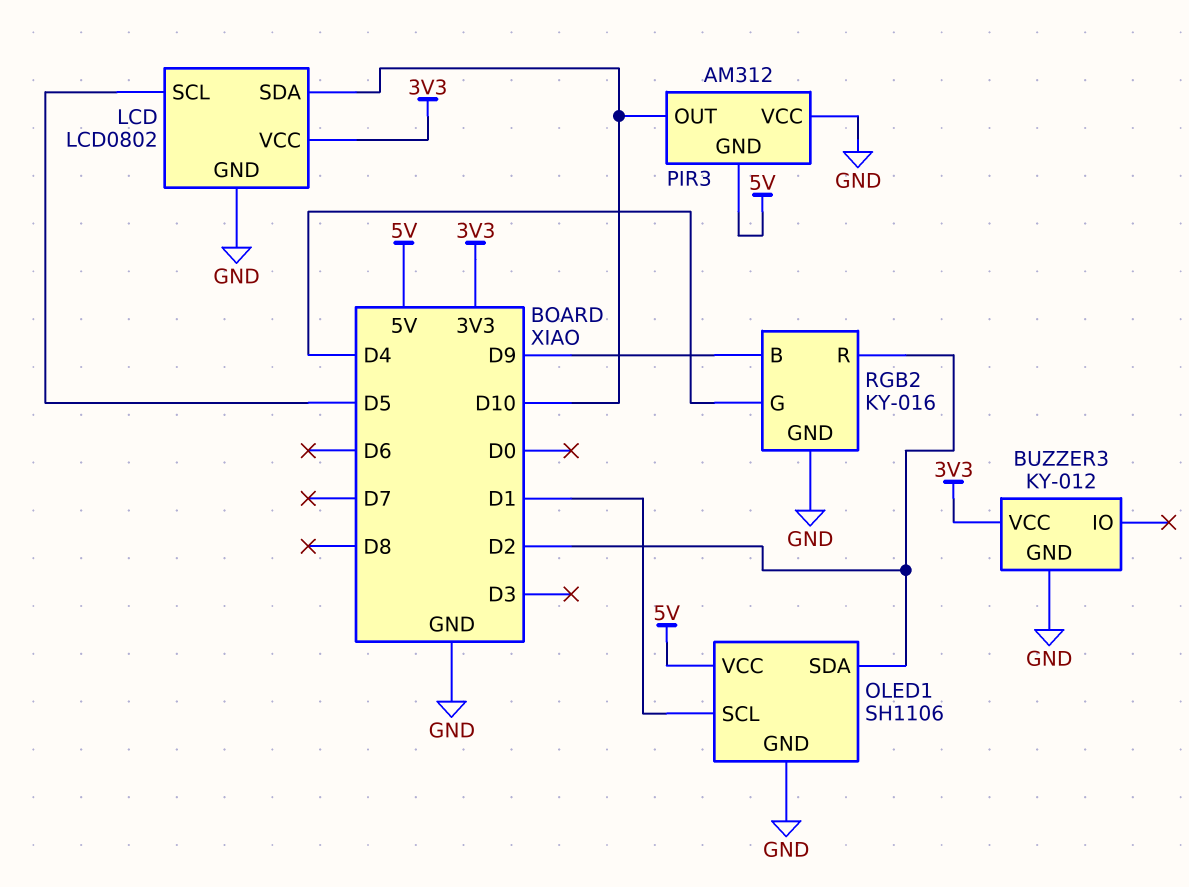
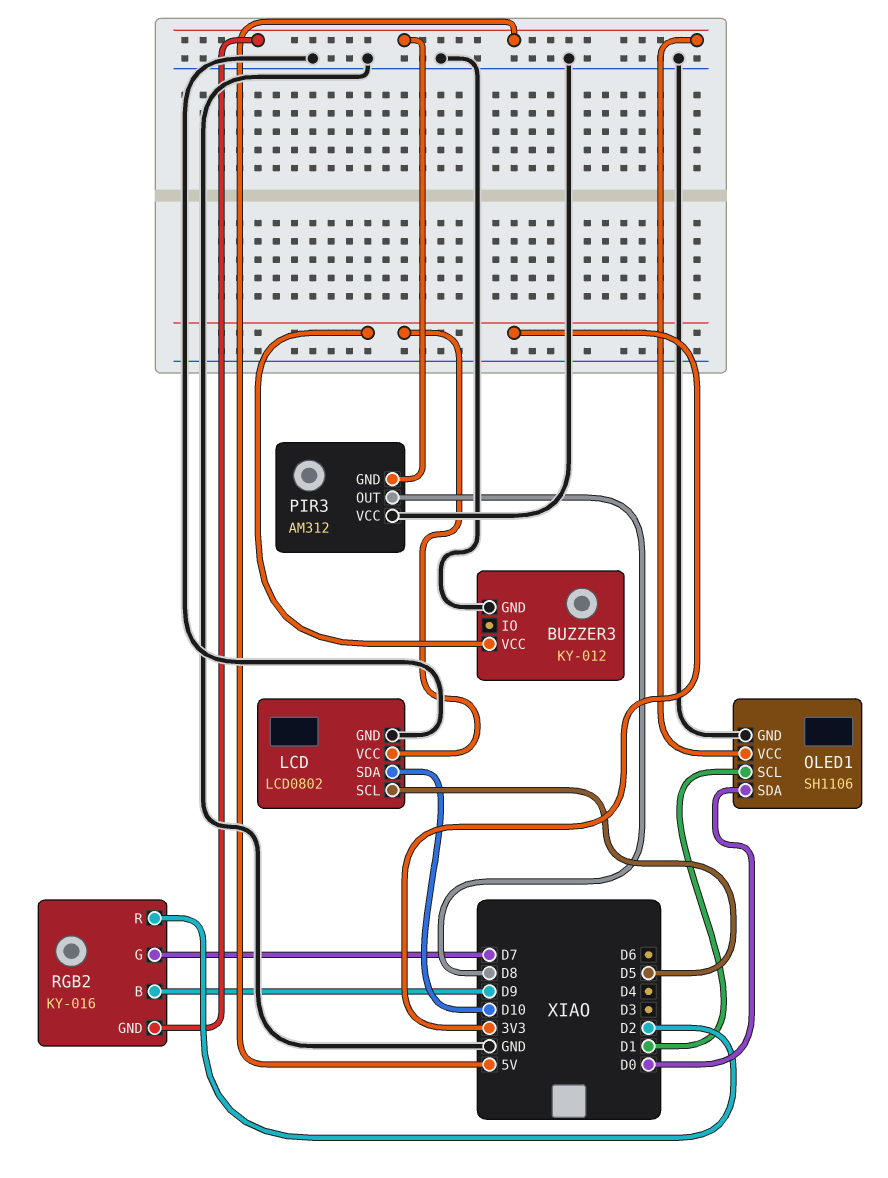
OLED1 pin SDA: D2 -> D0
PIR3 pin OUT: D10 -> D8
RGB2 pin G: D4 -> D7
RGB2 pin GND: GND -> 5V

